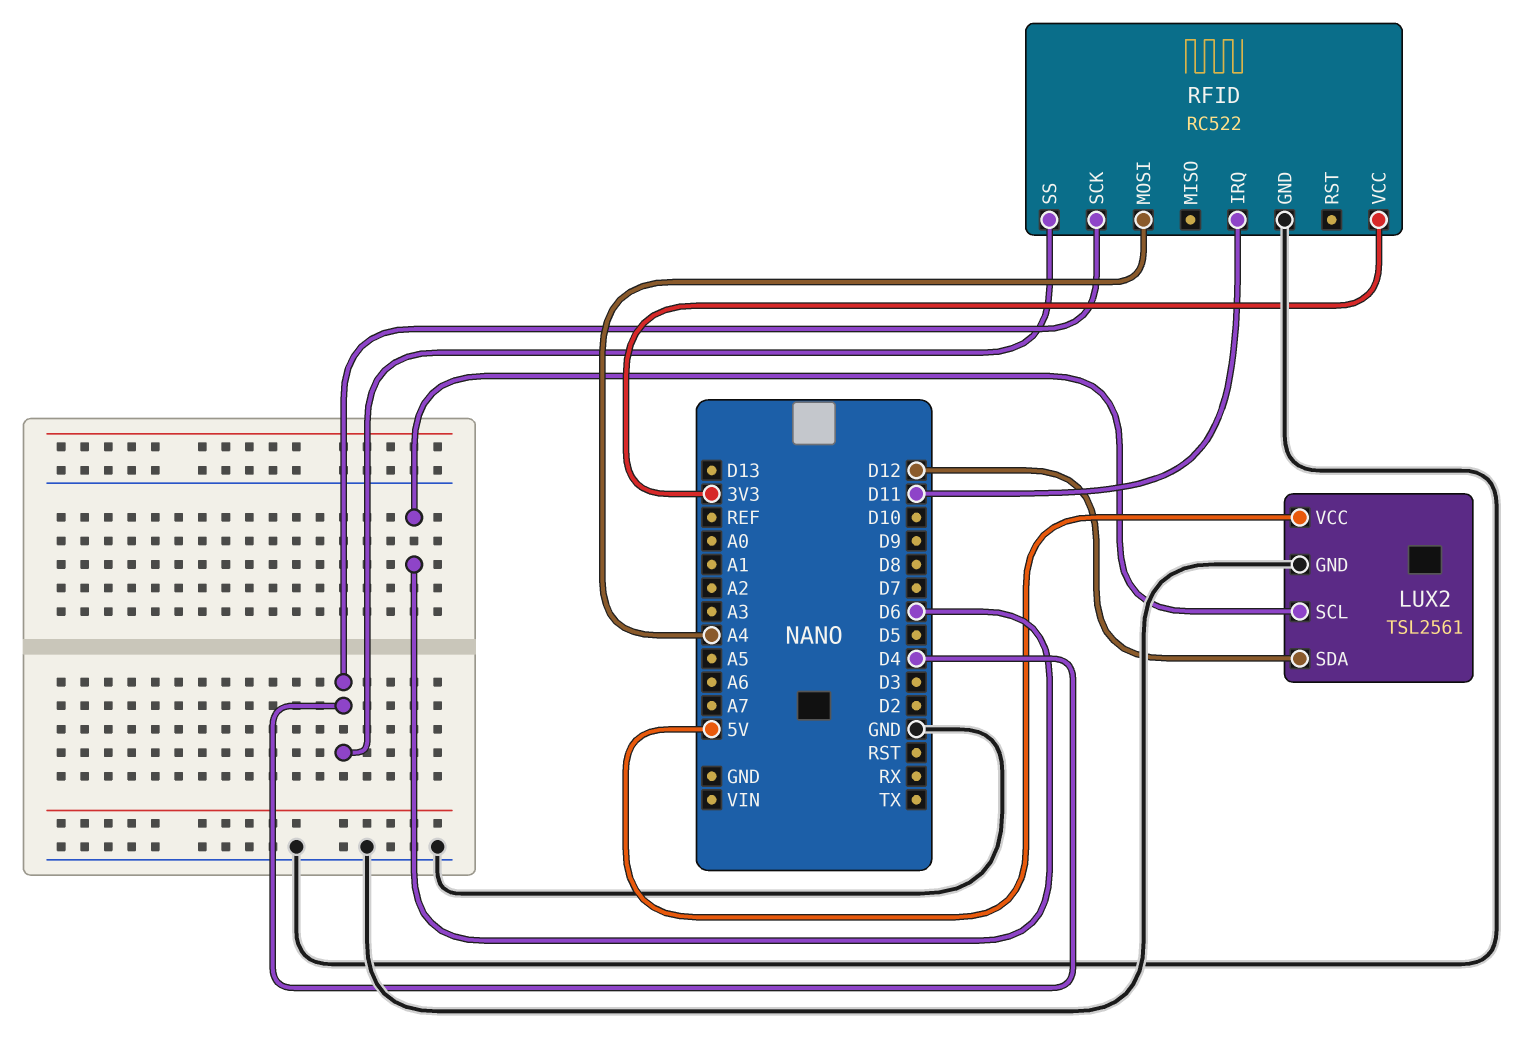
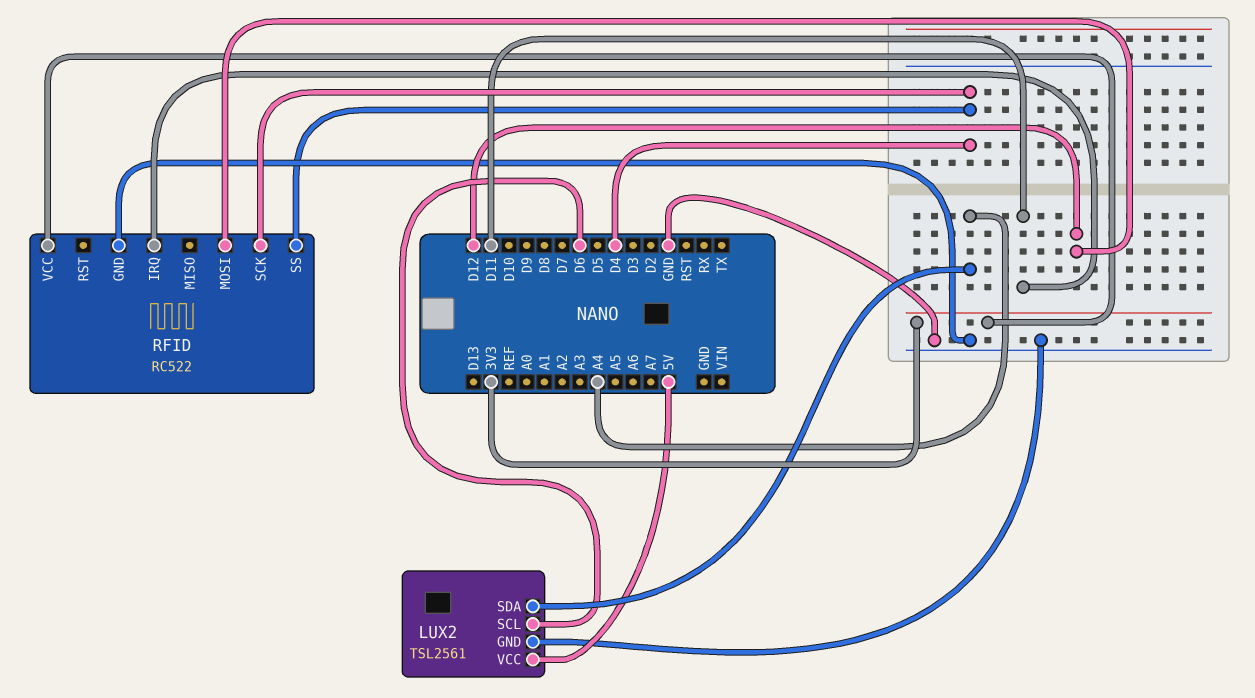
LUX2 pin SDA: D12 -> A4
RFID pin MOSI: A4 -> D12

